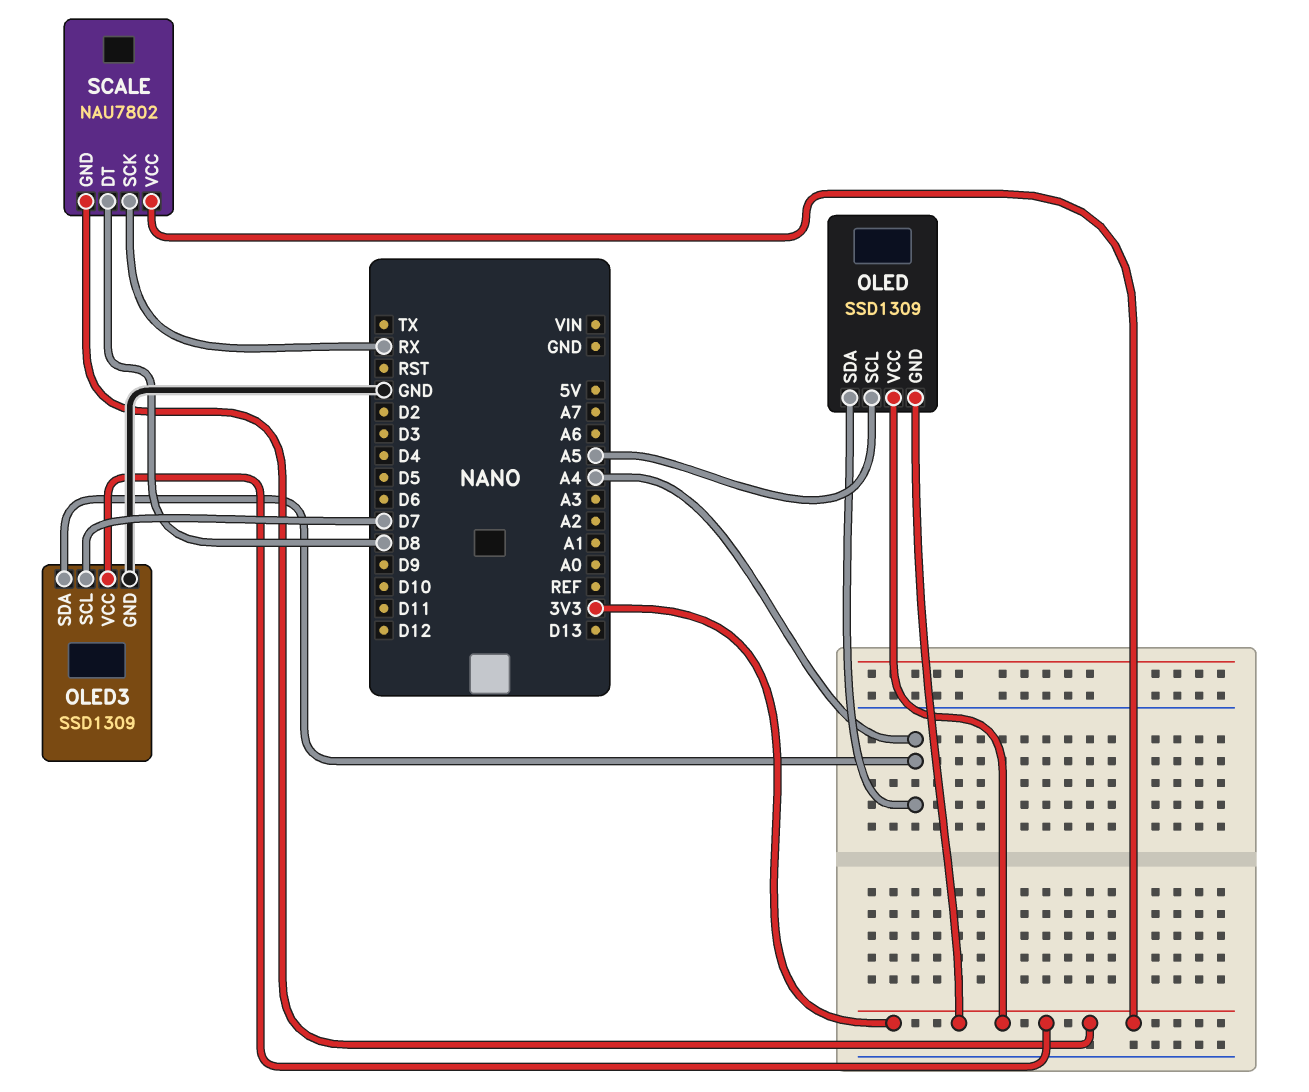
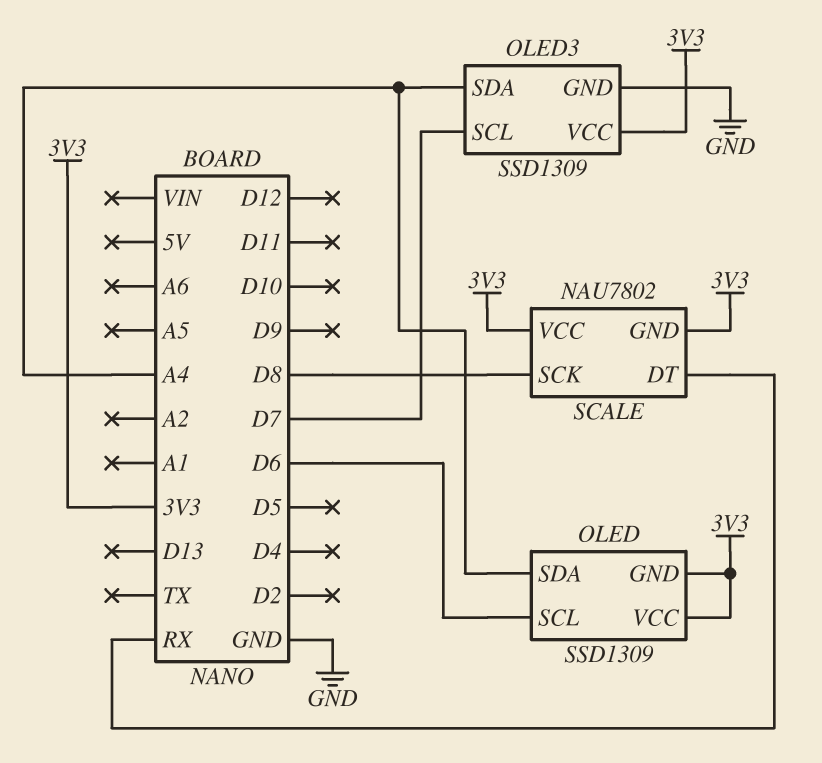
OLED pin SCL: A5 -> D6
SCALE pin DT: D8 -> RX
SCALE pin SCK: RX -> D8

